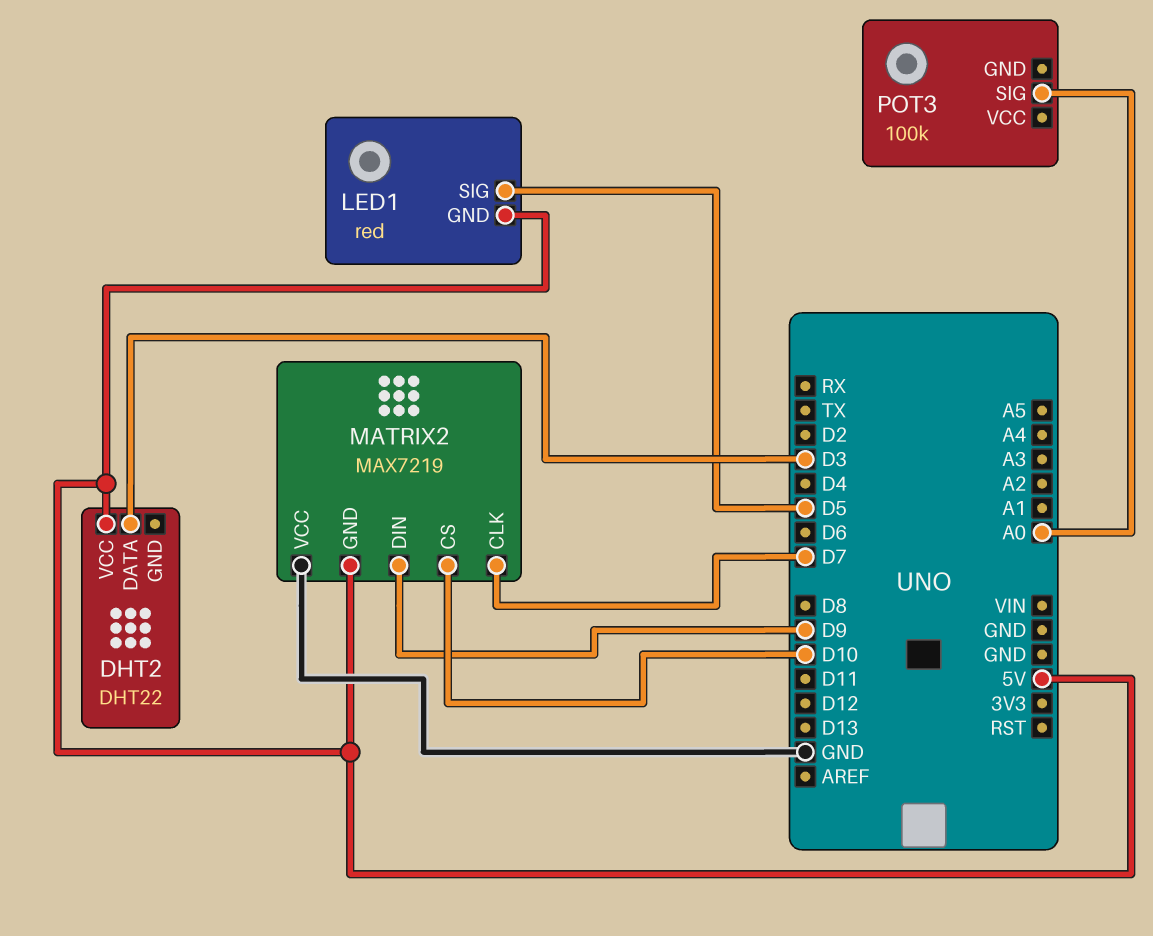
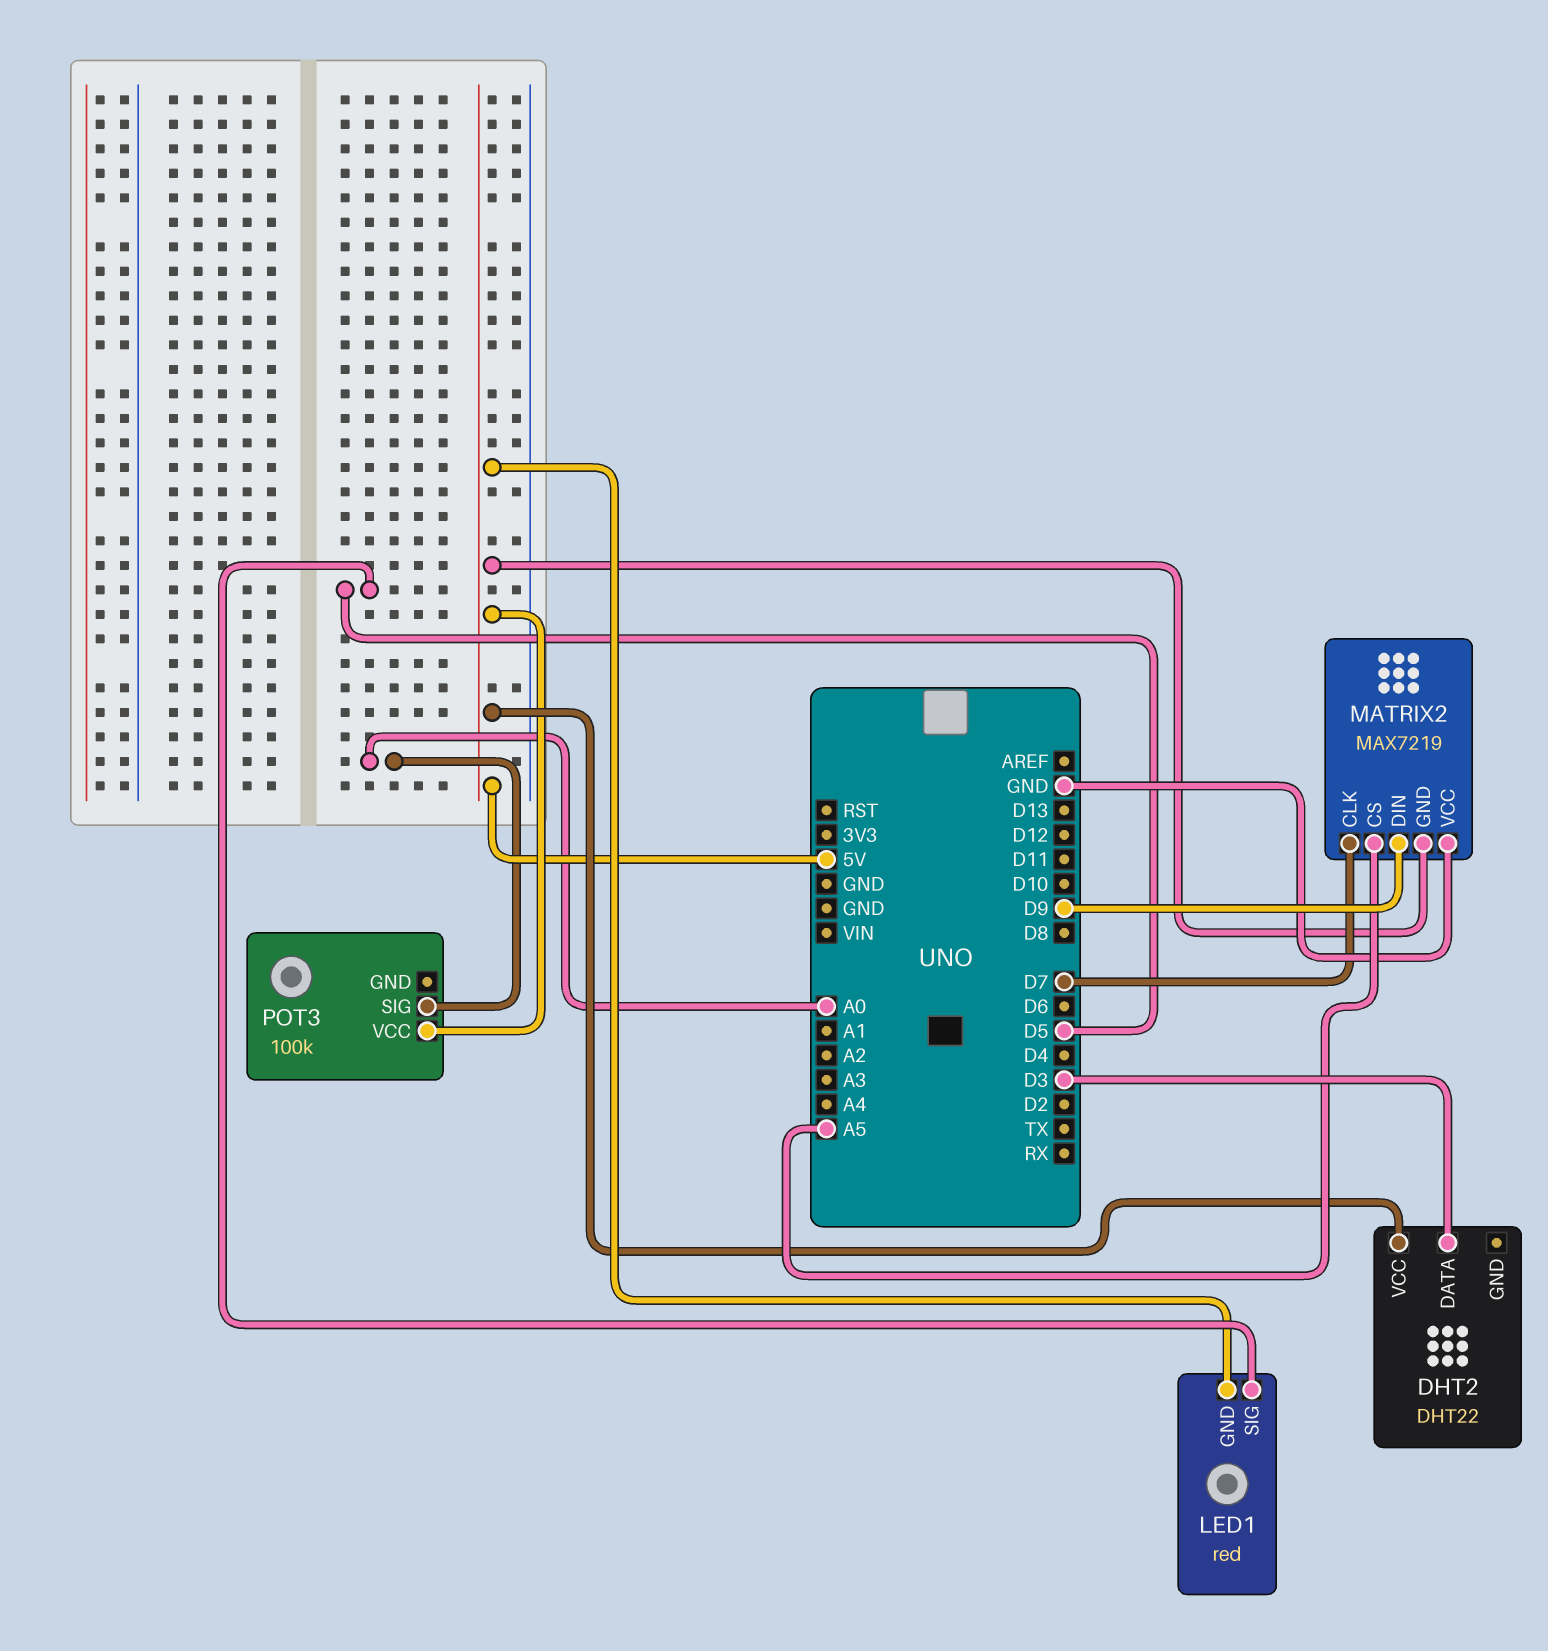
MATRIX2 pin CS: D10 -> A5
POT3 pin VCC: none -> 5V

